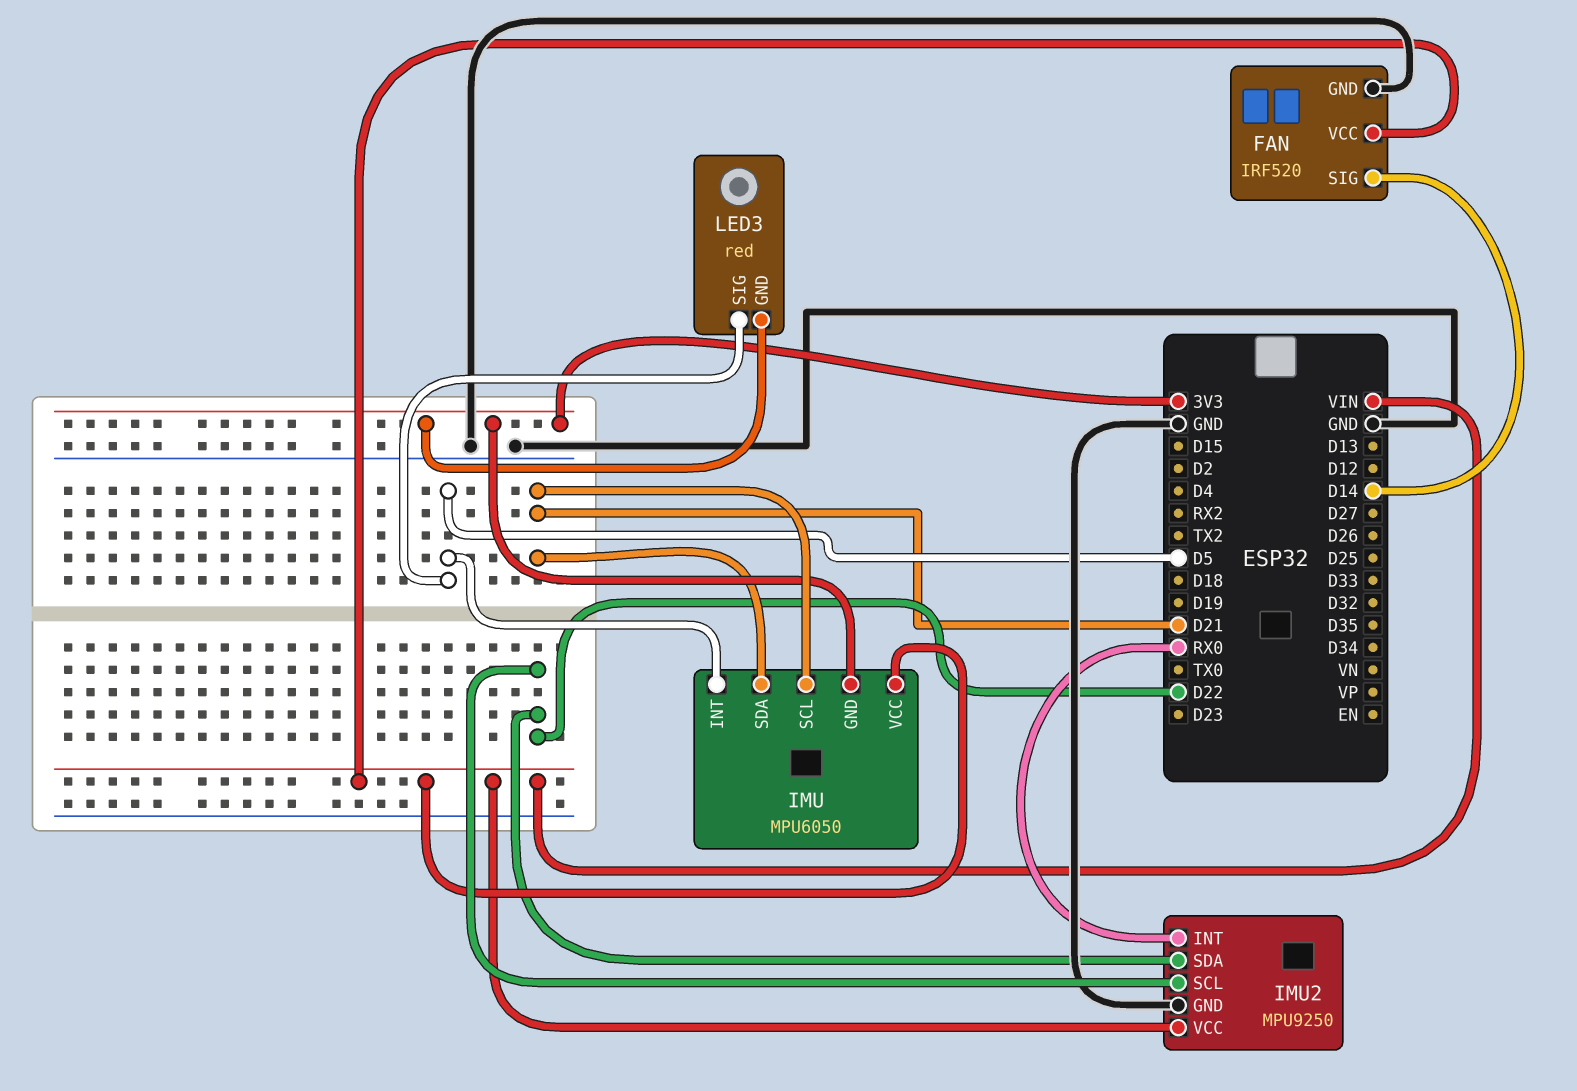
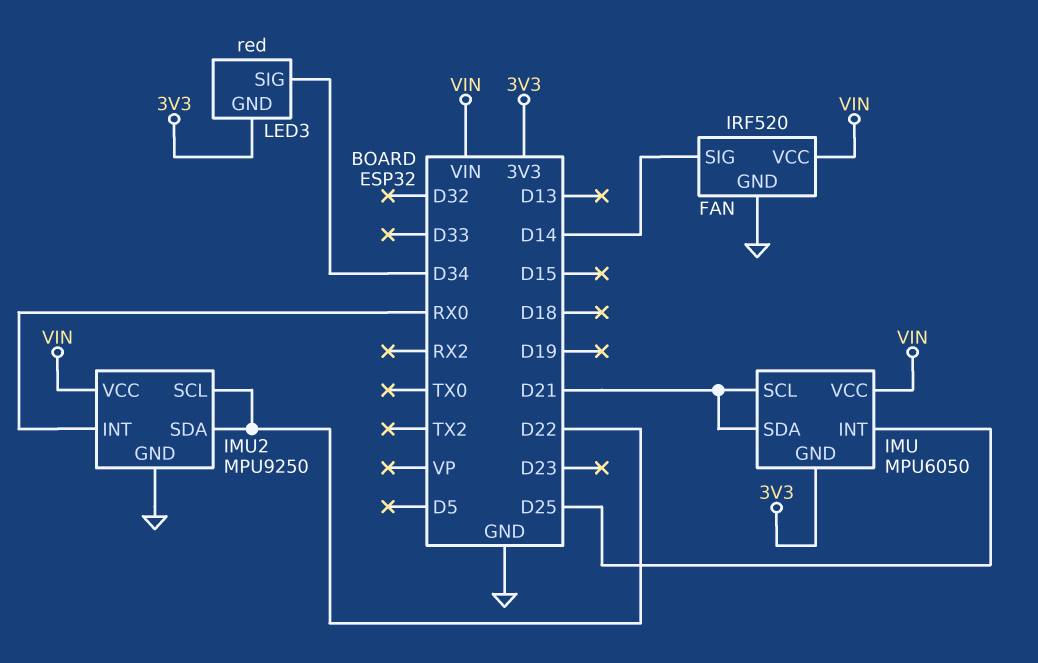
IMU pin INT: D5 -> D25
LED3 pin SIG: D5 -> D34

